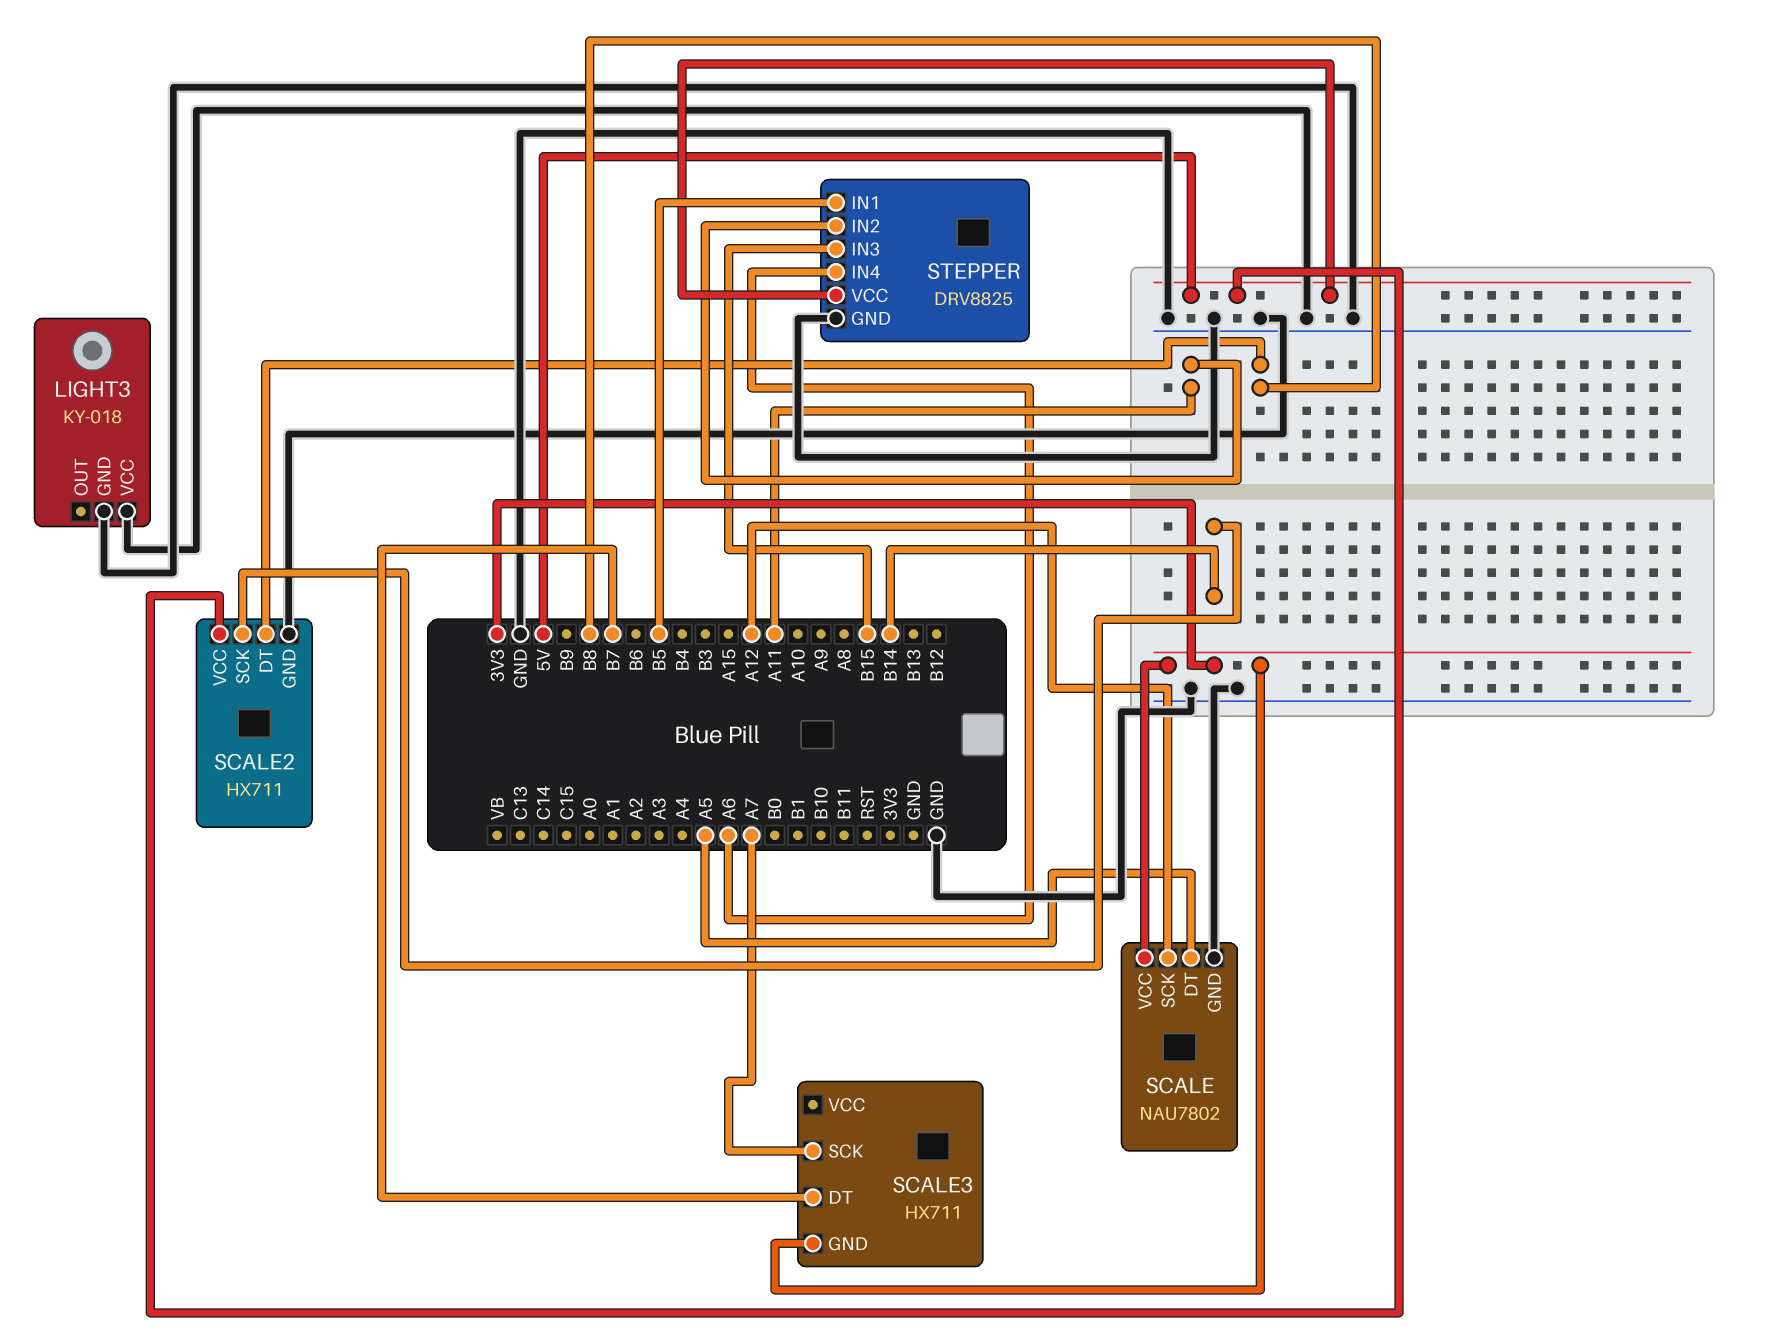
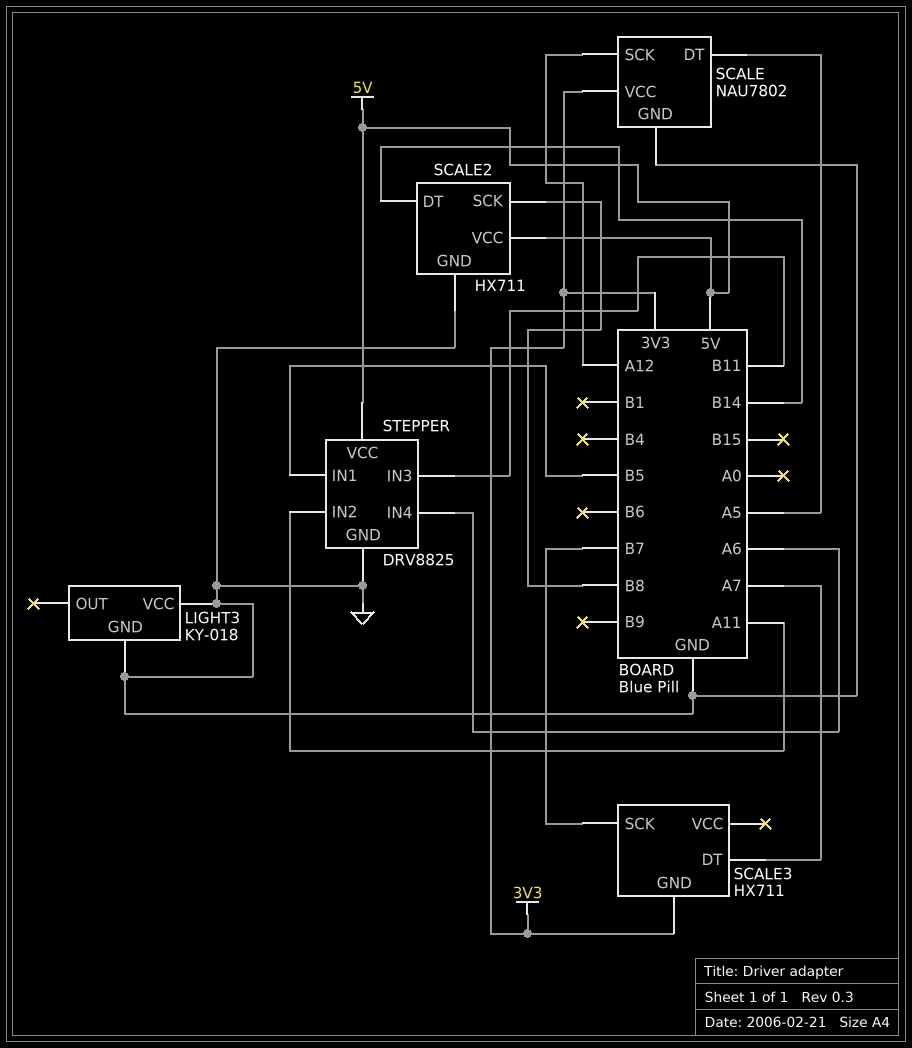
SCALE2 pin DT: B8 -> B14
SCALE2 pin SCK: B14 -> B8
SCALE3 pin DT: B7 -> A7
SCALE3 pin SCK: A7 -> B7
STEPPER pin IN3: B15 -> B11

